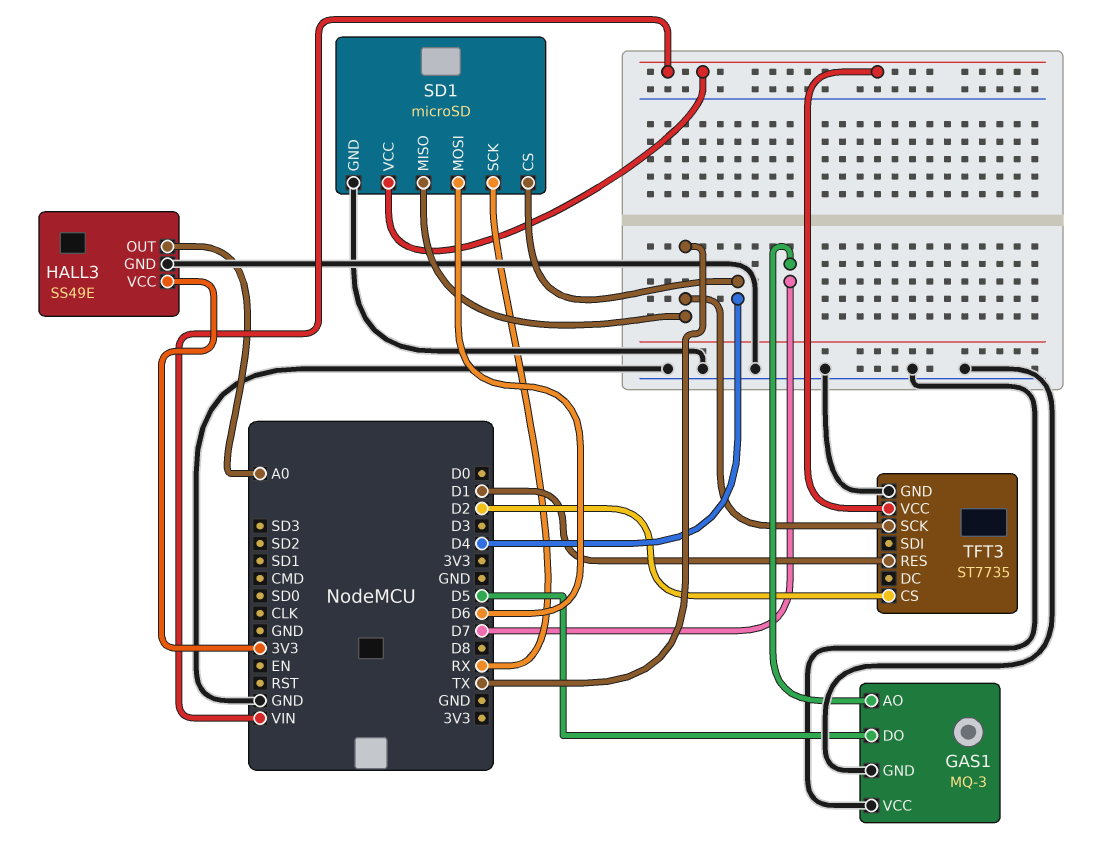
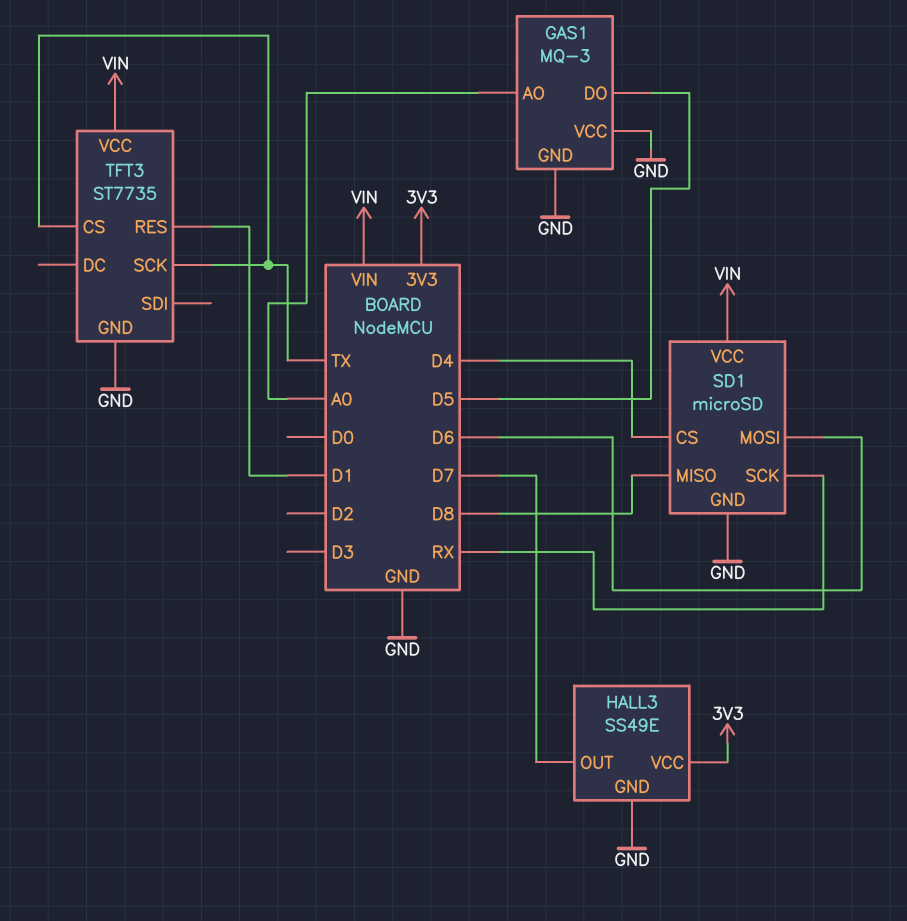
GAS1 pin AO: D7 -> A0
HALL3 pin OUT: A0 -> D7
SD1 pin MISO: TX -> D8
TFT3 pin CS: D2 -> TX

